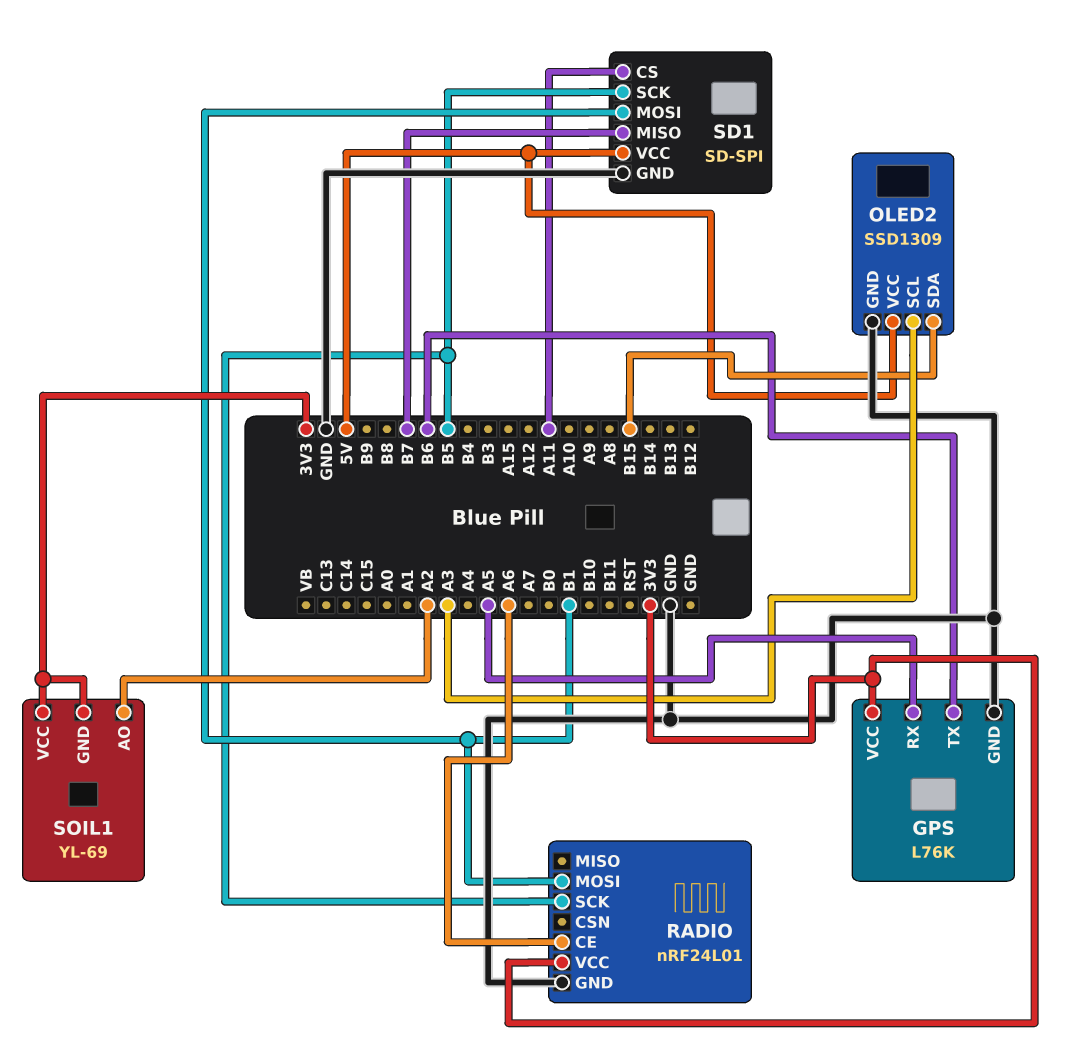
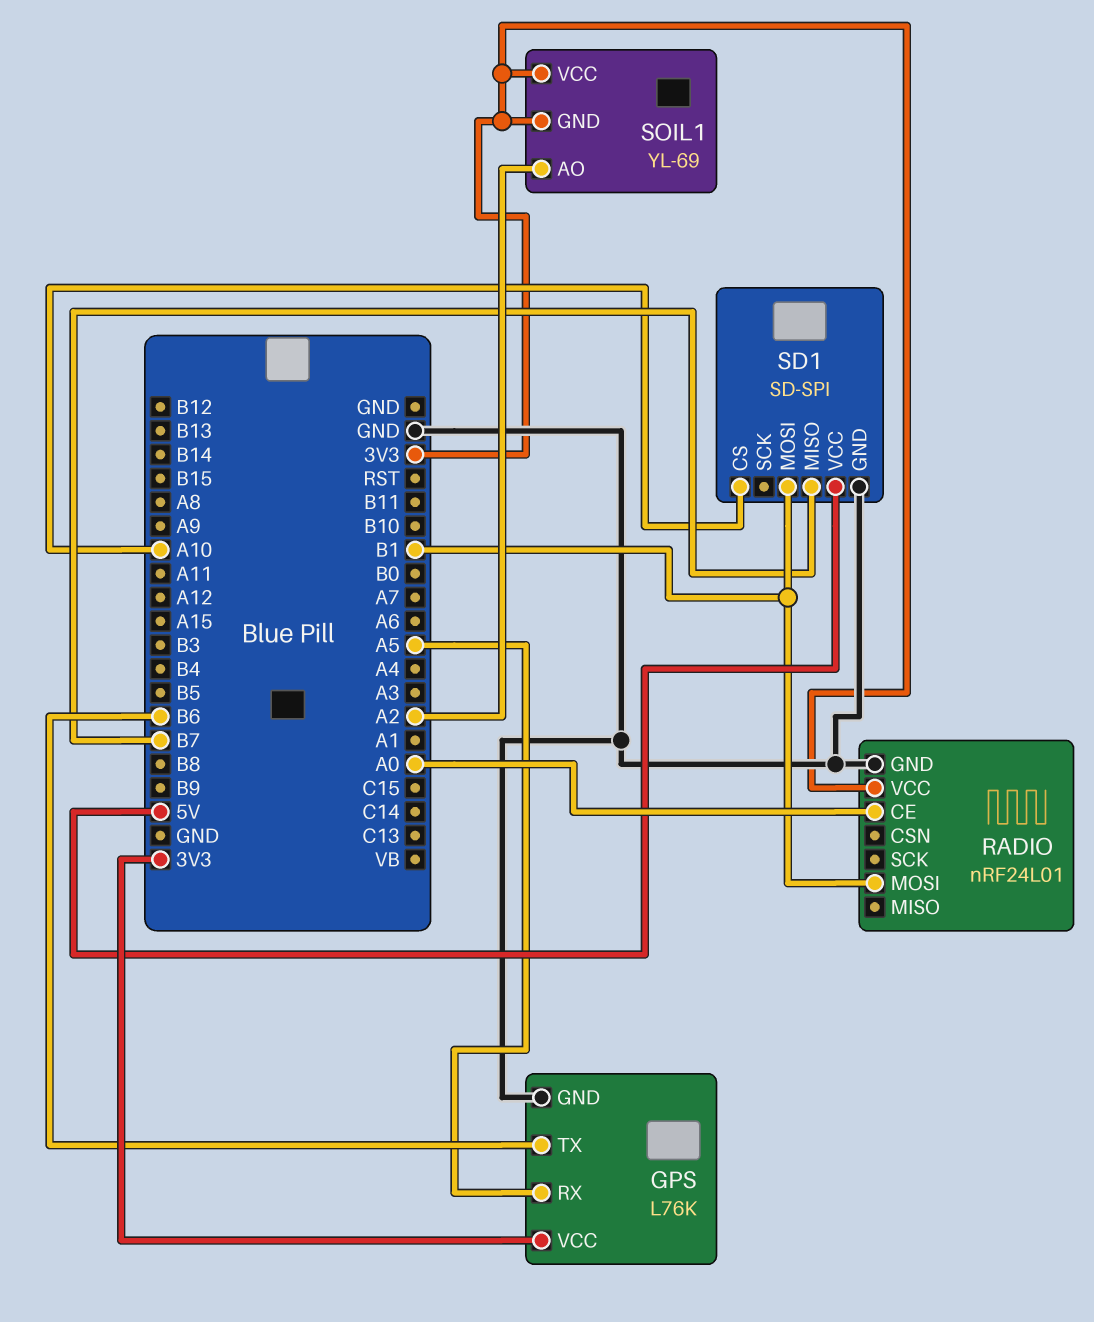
OLED2: SSD1309 -> none
OLED2 pin GND: GND -> none
OLED2 pin SCL: A3 -> none
OLED2 pin SDA: B15 -> none
OLED2 pin VCC: 5V -> none
RADIO pin CE: A6 -> A0
RADIO pin SCK: B5 -> none
SD1 pin CS: A11 -> A10
SD1 pin SCK: B5 -> none

